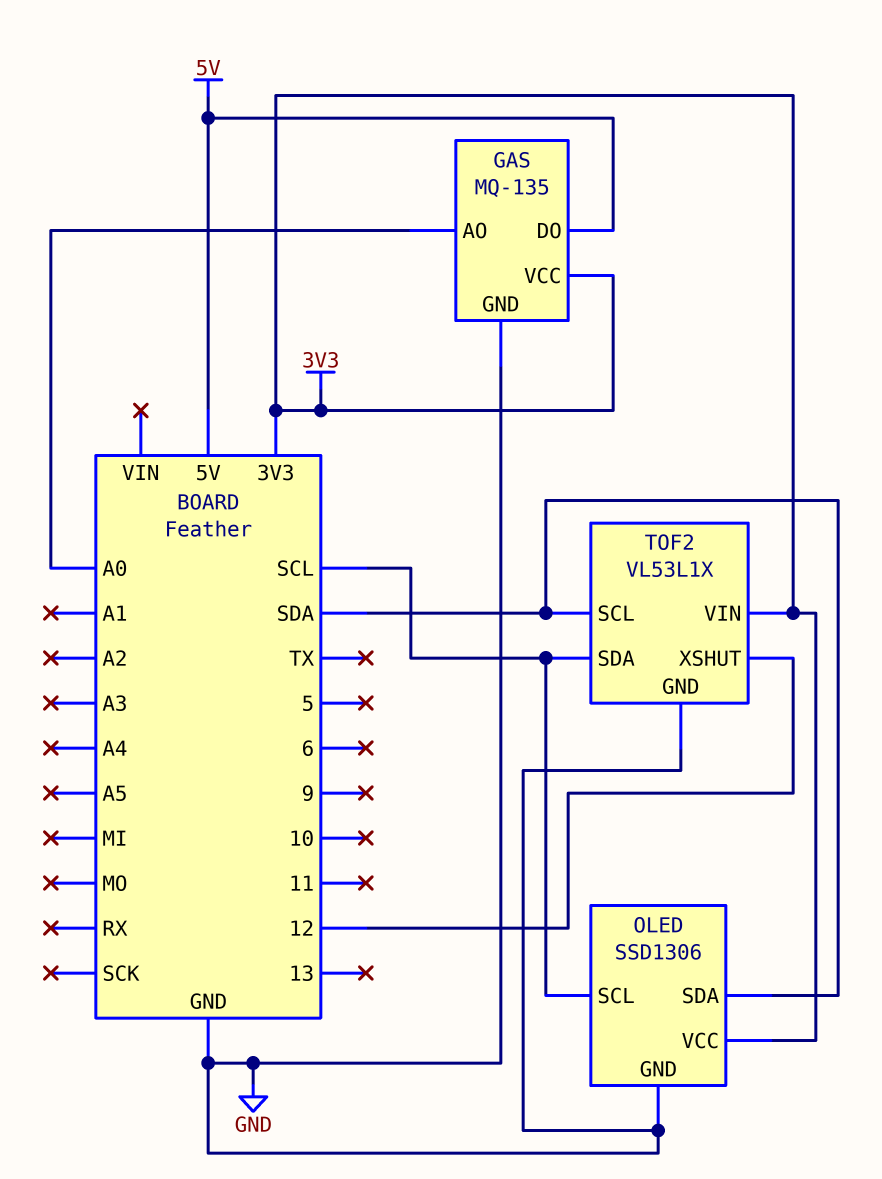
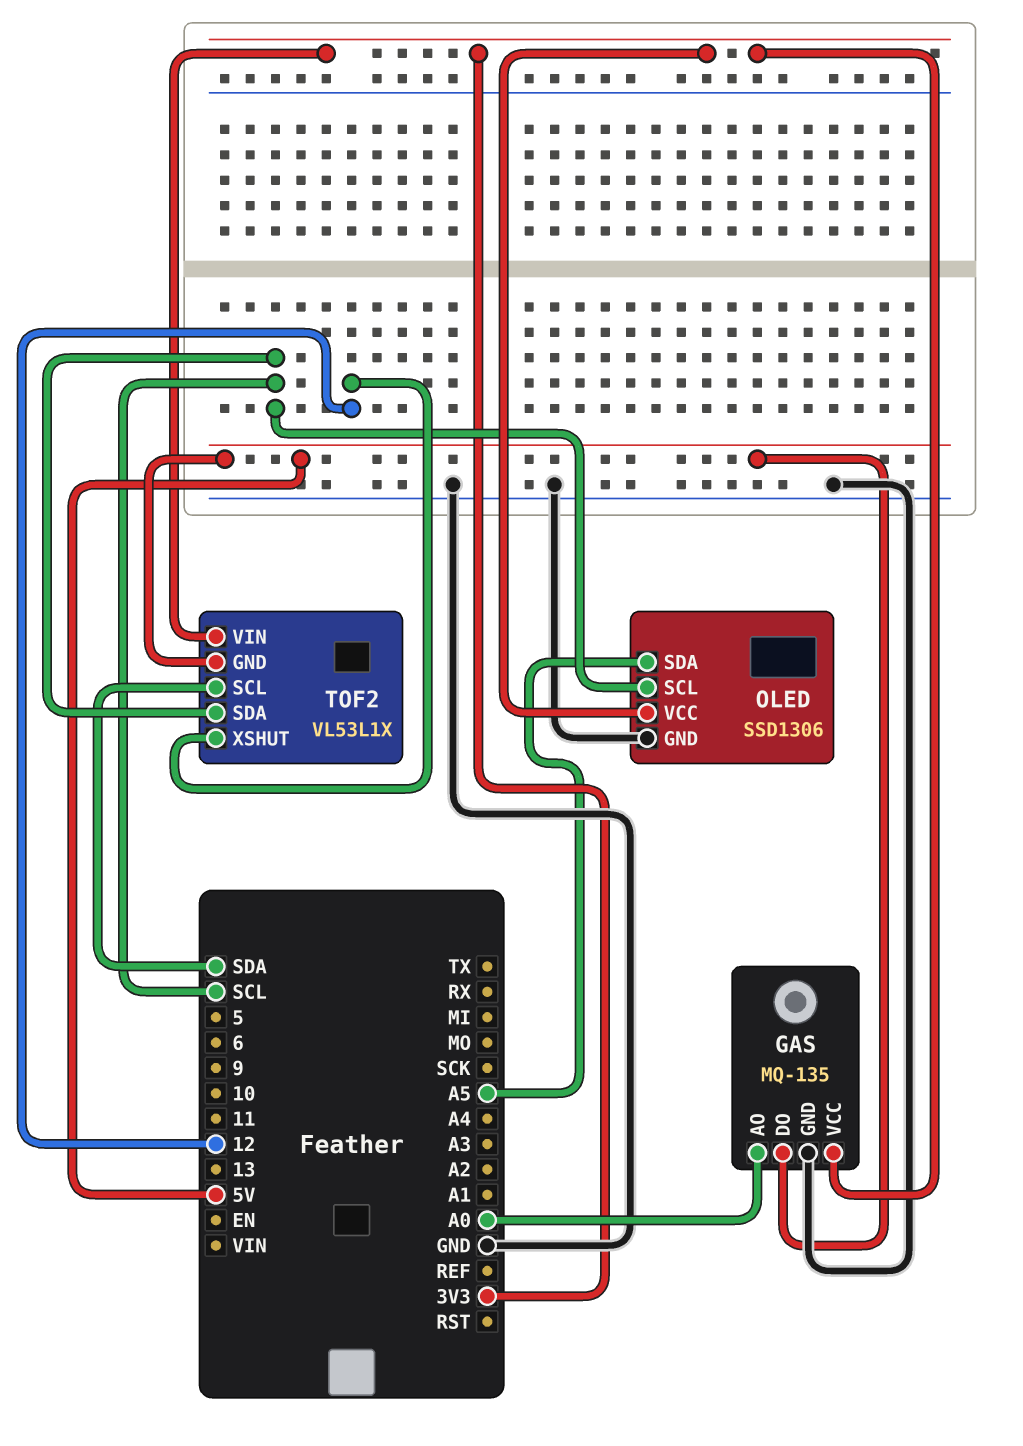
OLED pin SDA: SDA -> A5
TOF2 pin GND: GND -> 5V

